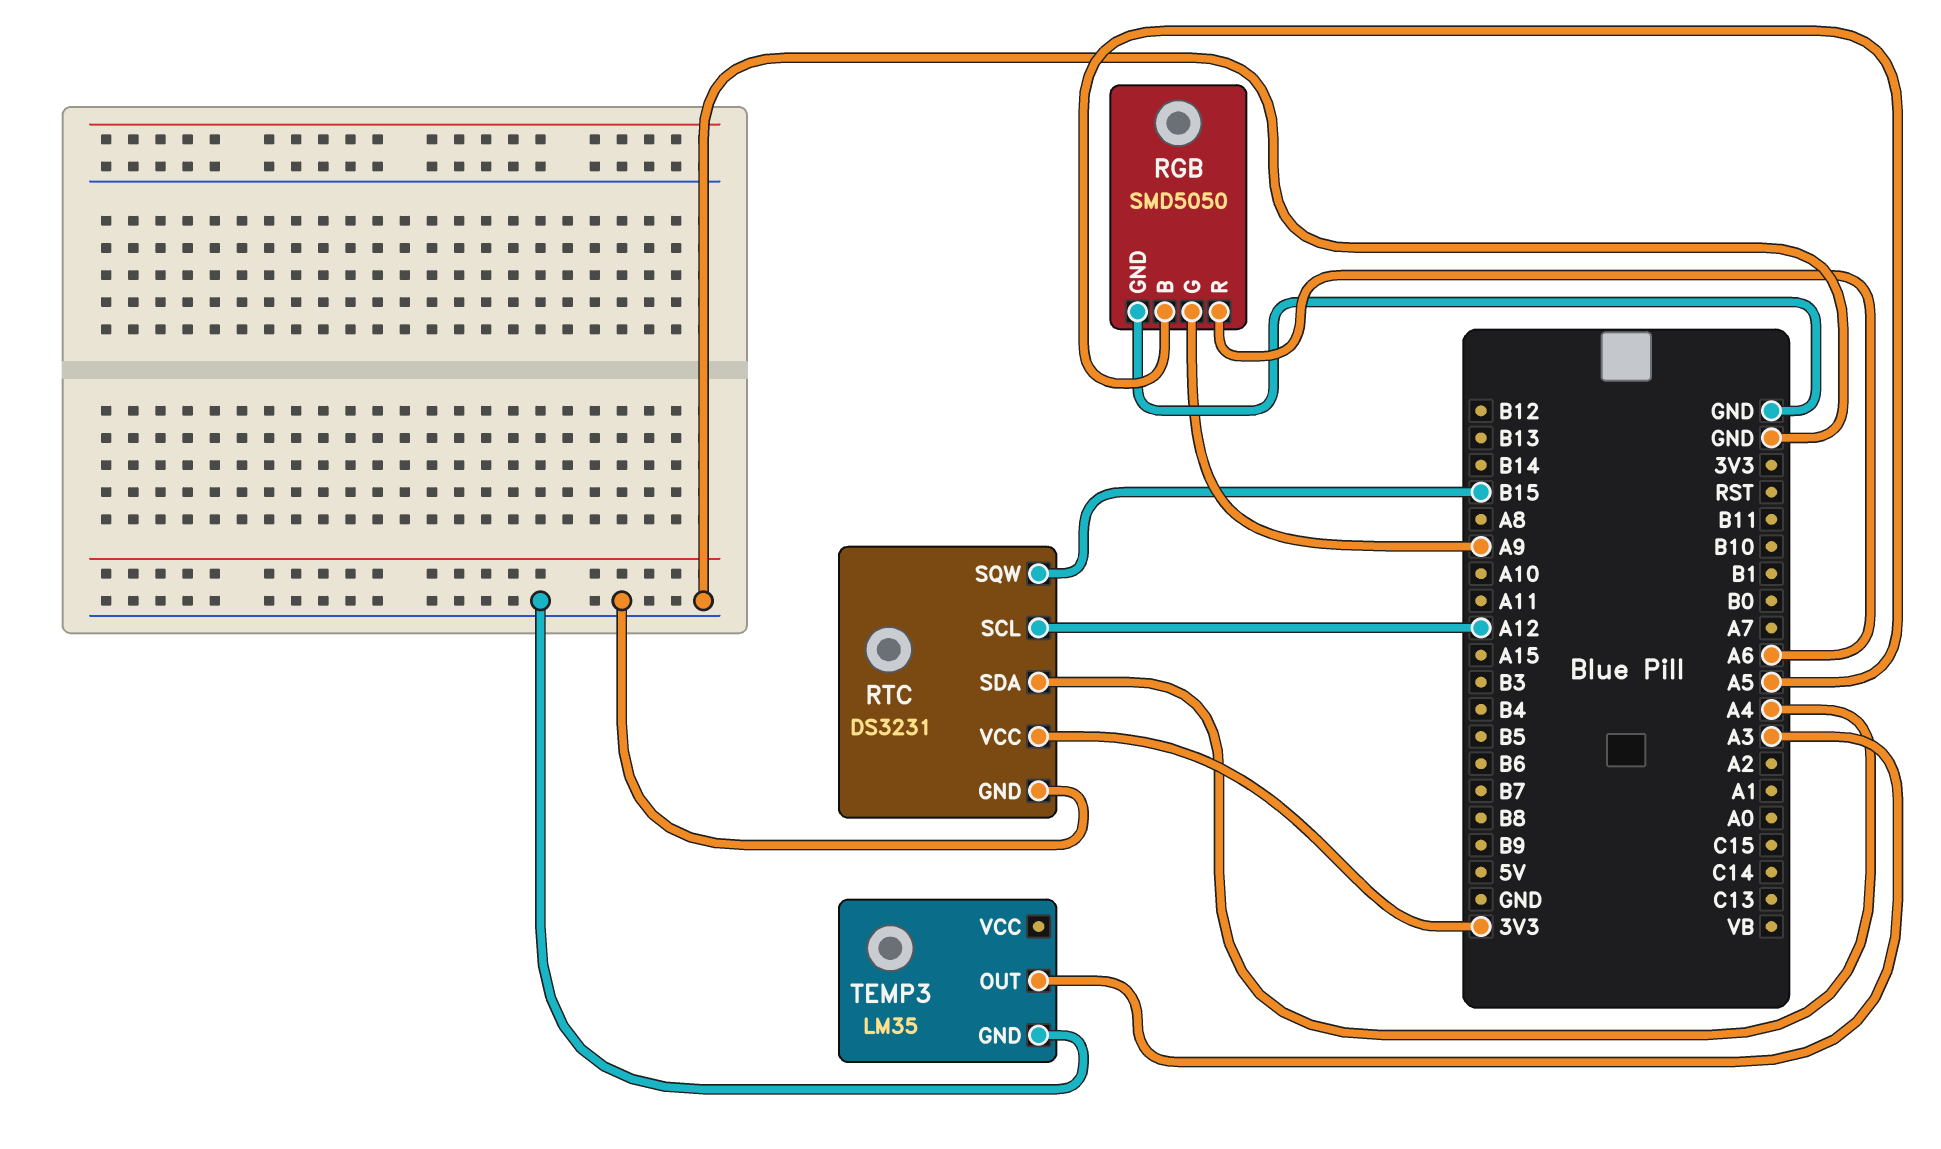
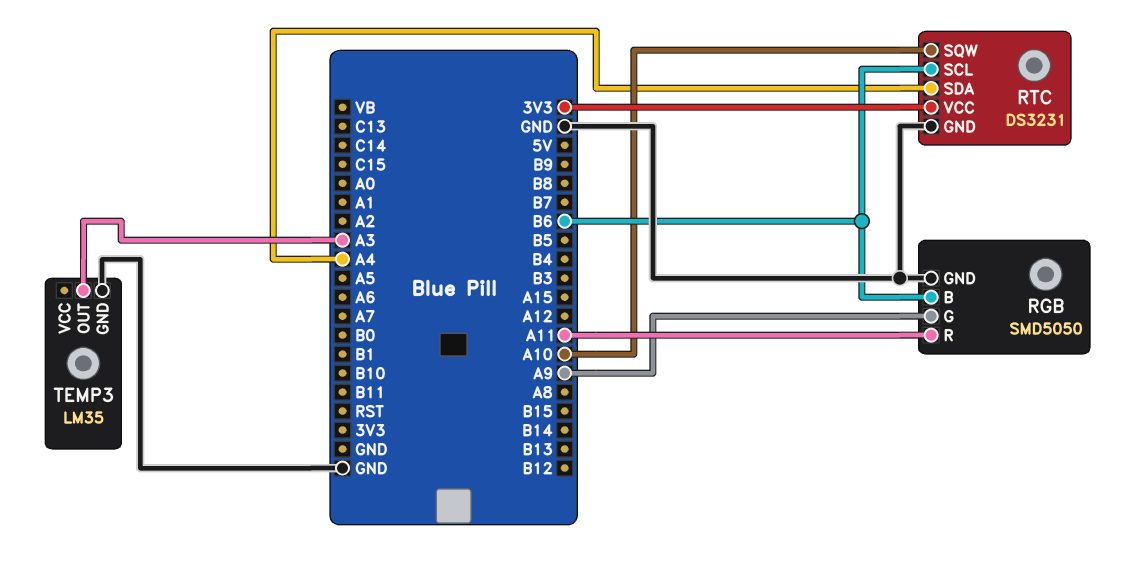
RGB pin B: A5 -> B6
RGB pin R: A6 -> A11
RTC pin SCL: A12 -> B6
RTC pin SQW: B15 -> A10

